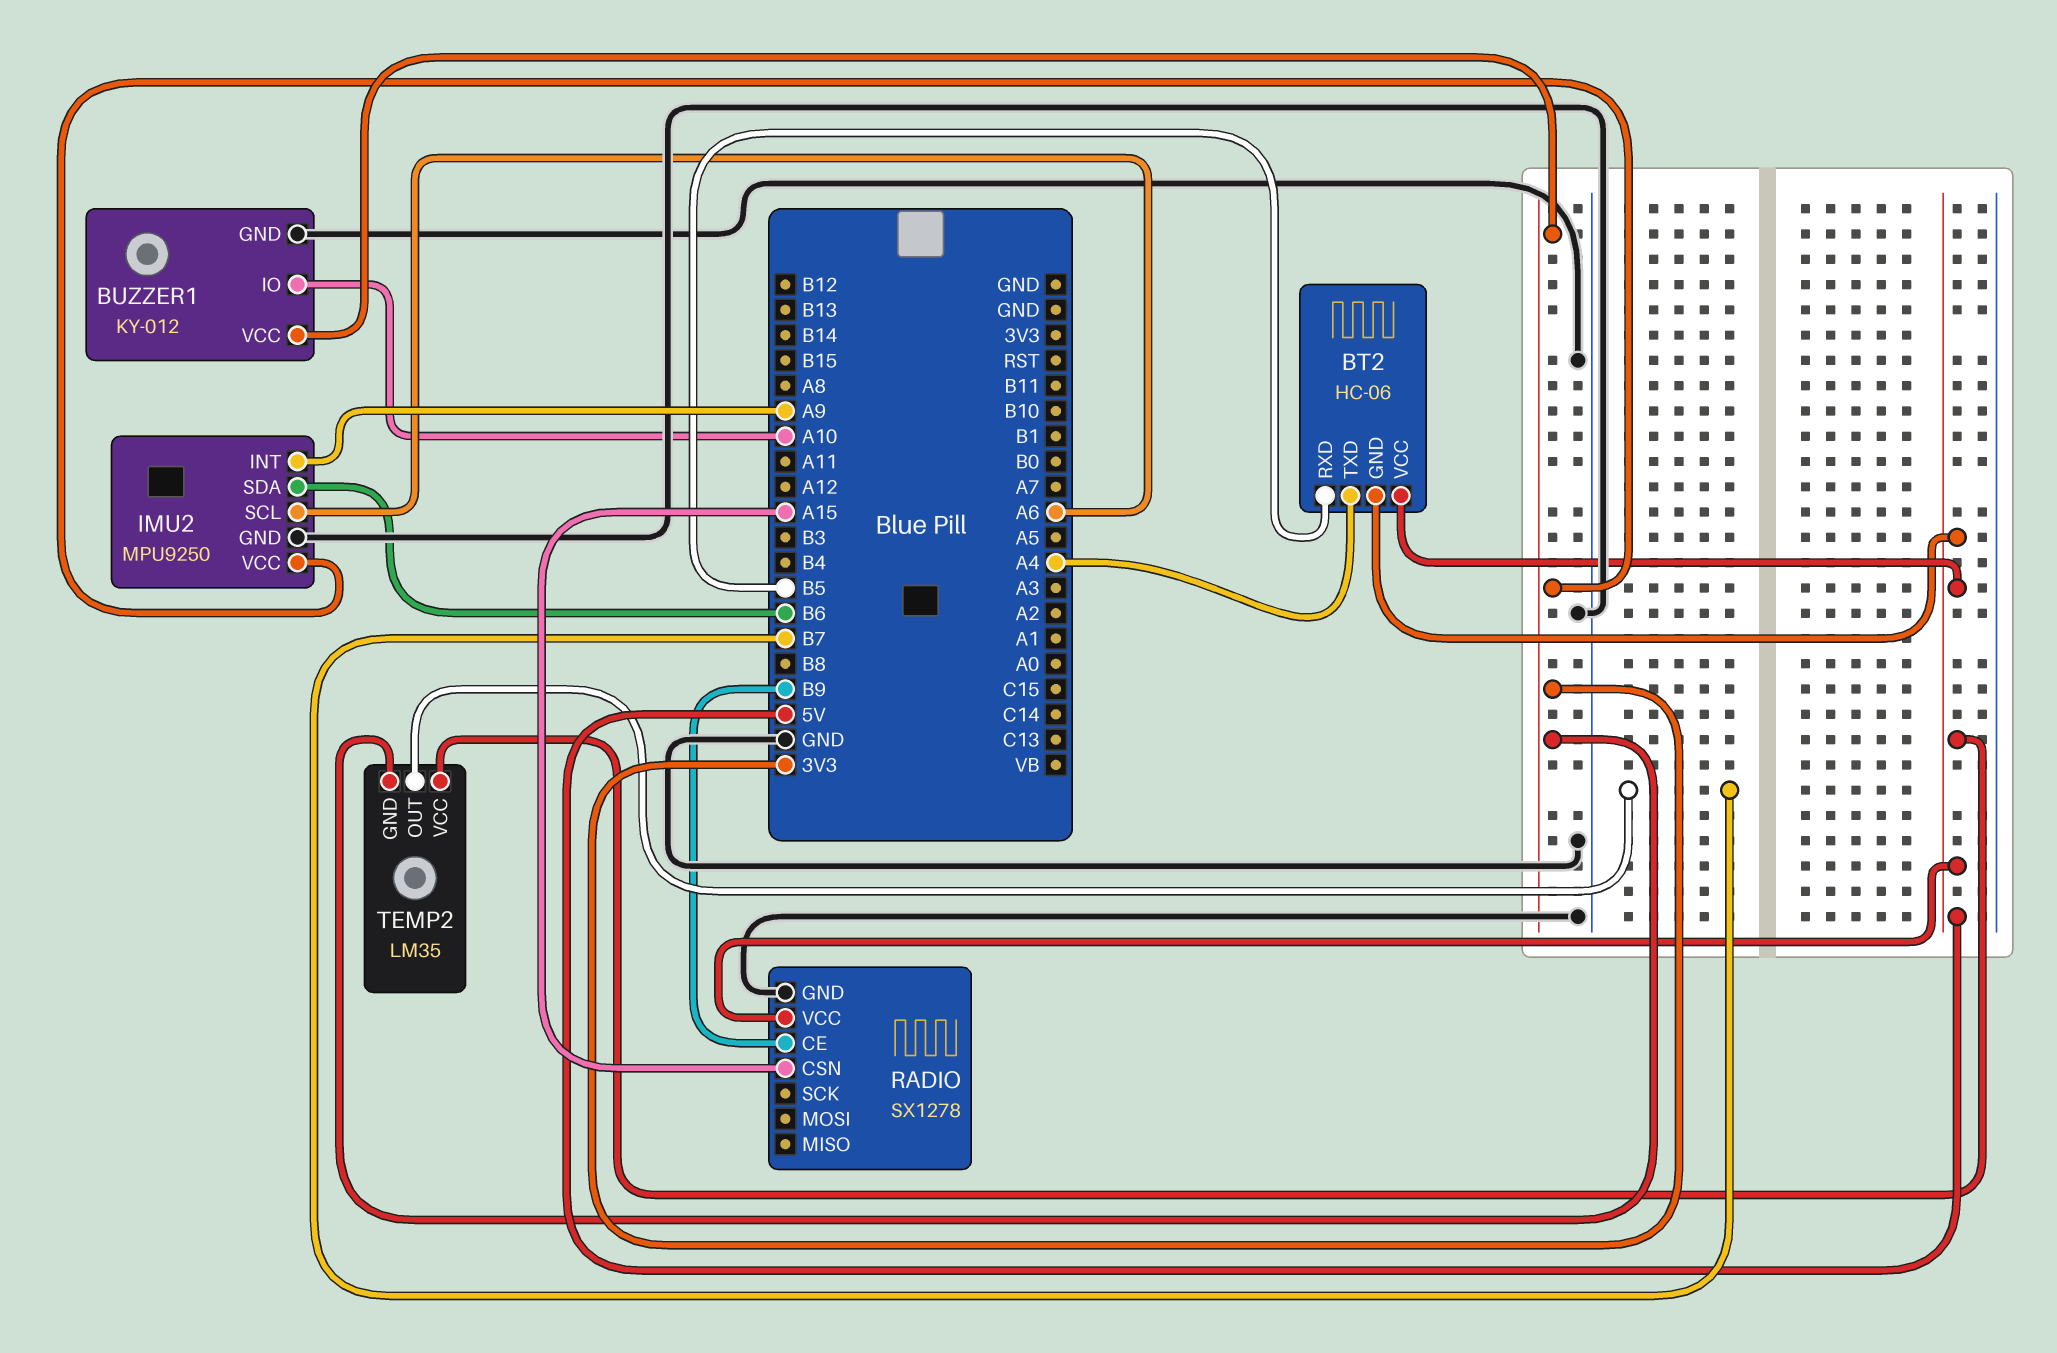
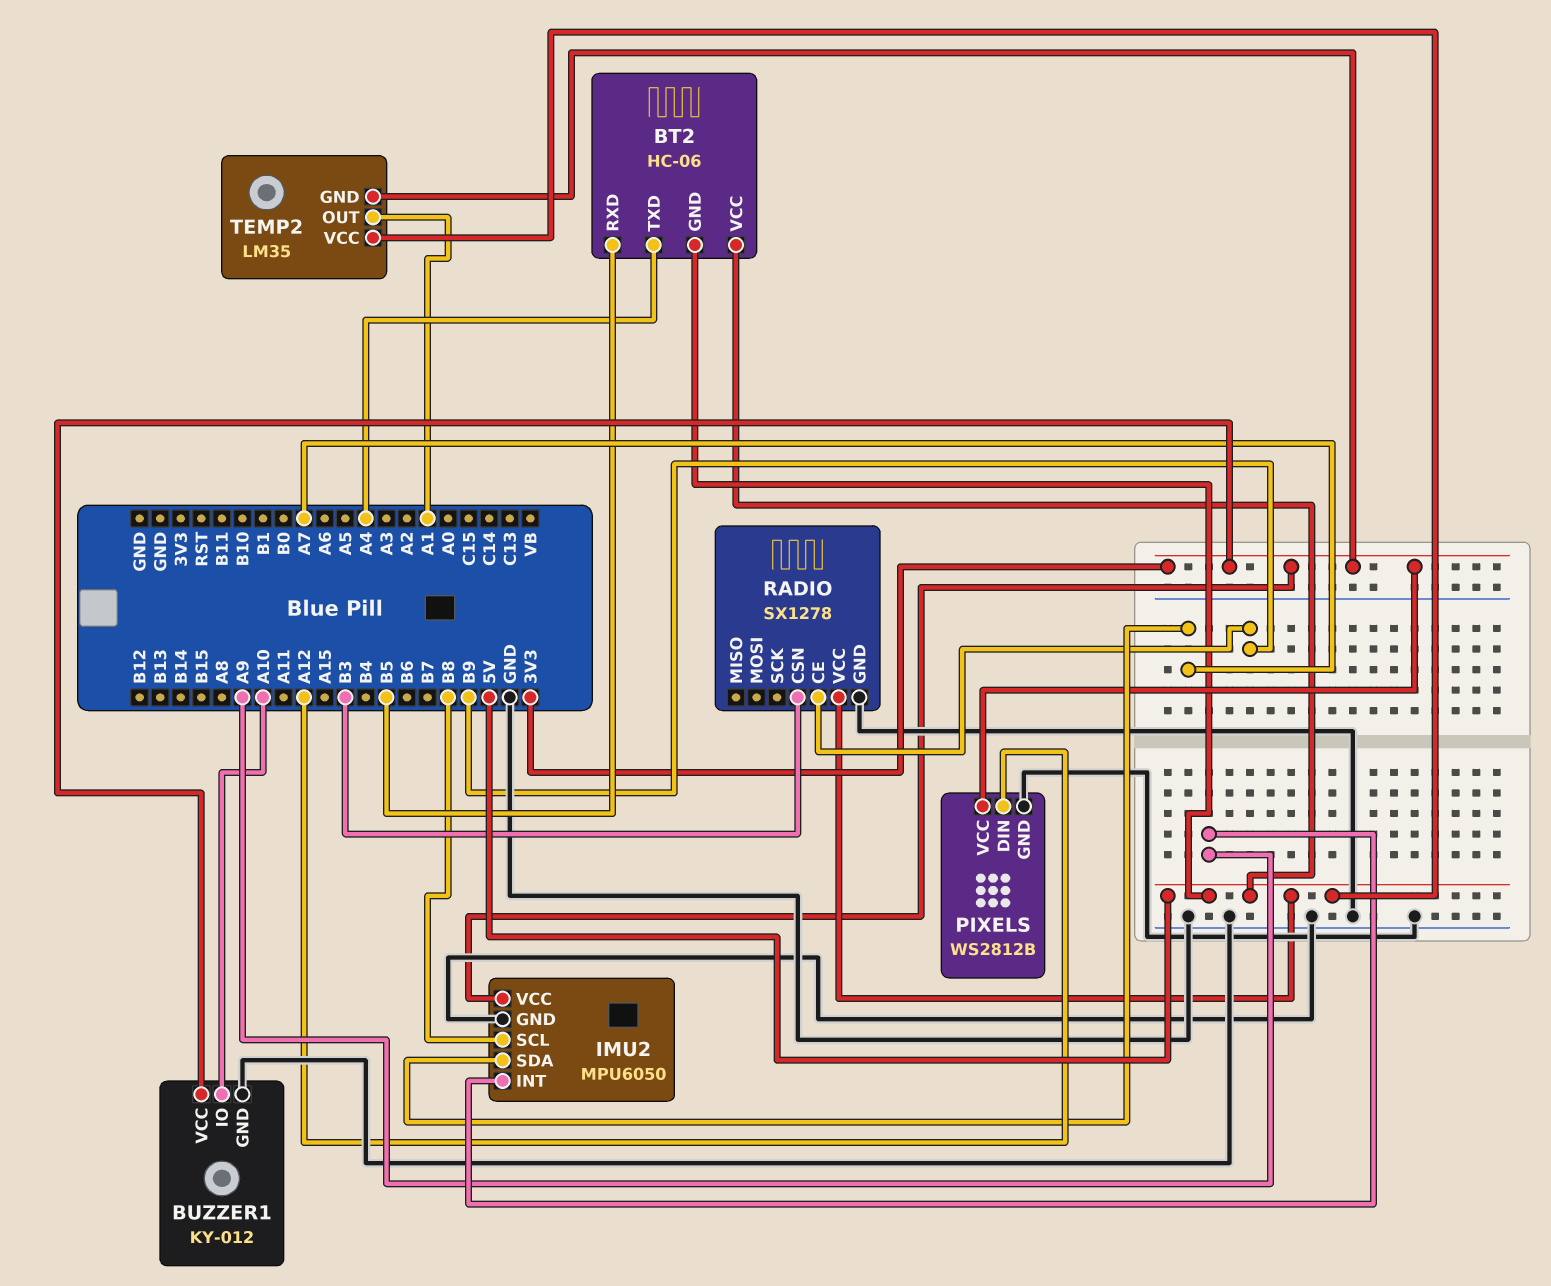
IMU2: MPU9250 -> MPU6050
IMU2 pin SCL: A6 -> B8
IMU2 pin SDA: B6 -> A7
PIXELS: none -> WS2812B
PIXELS pin DIN: none -> A12
PIXELS pin GND: none -> GND
PIXELS pin VCC: none -> 3V3
RADIO pin CSN: A15 -> B3
TEMP2 pin OUT: B7 -> A1

